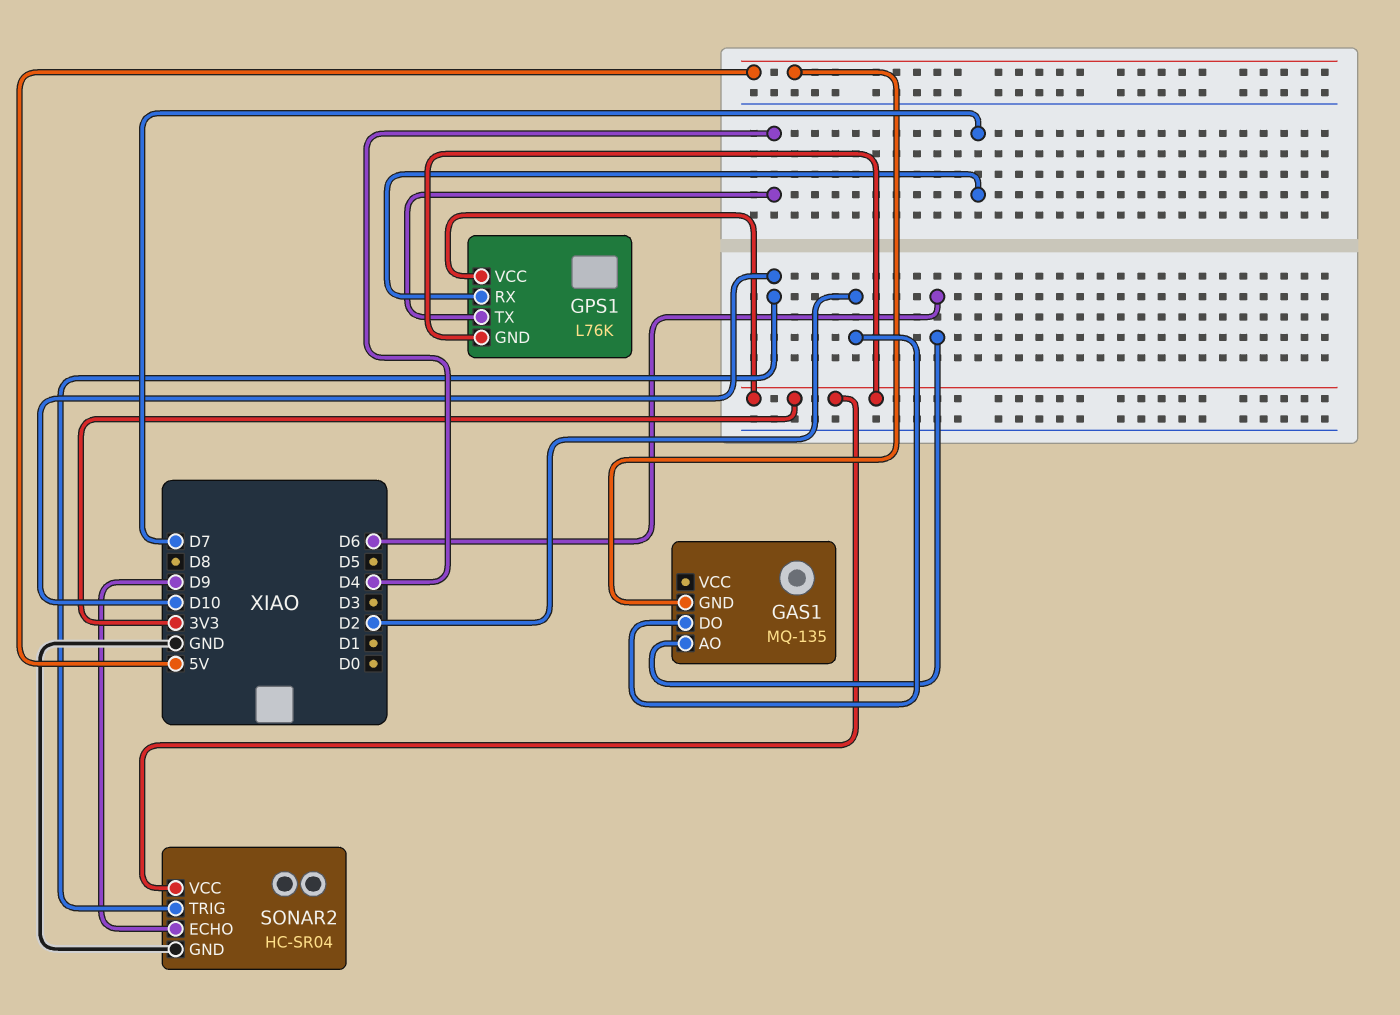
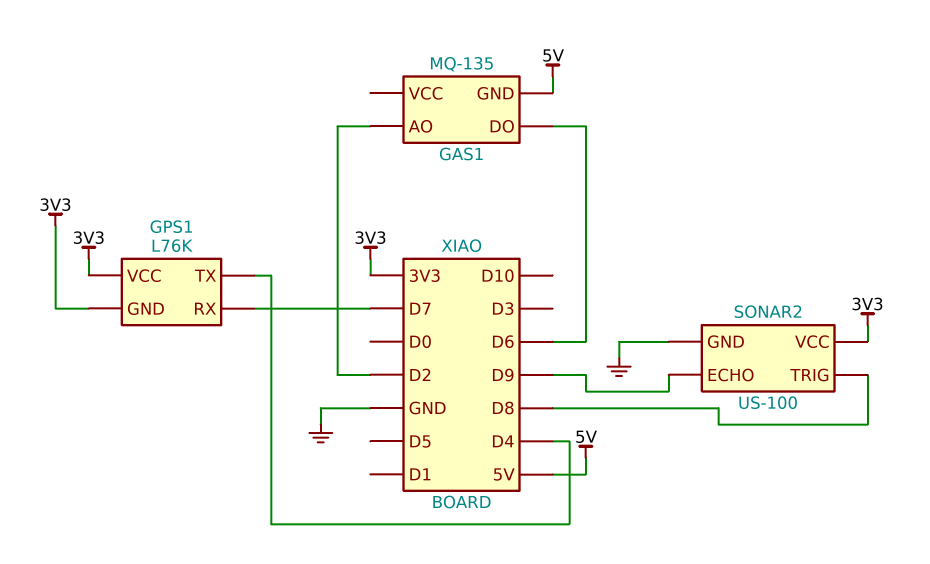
GAS1 pin AO: D6 -> D2
GAS1 pin DO: D2 -> D6
SONAR2: HC-SR04 -> US-100
SONAR2 pin TRIG: D10 -> D8

